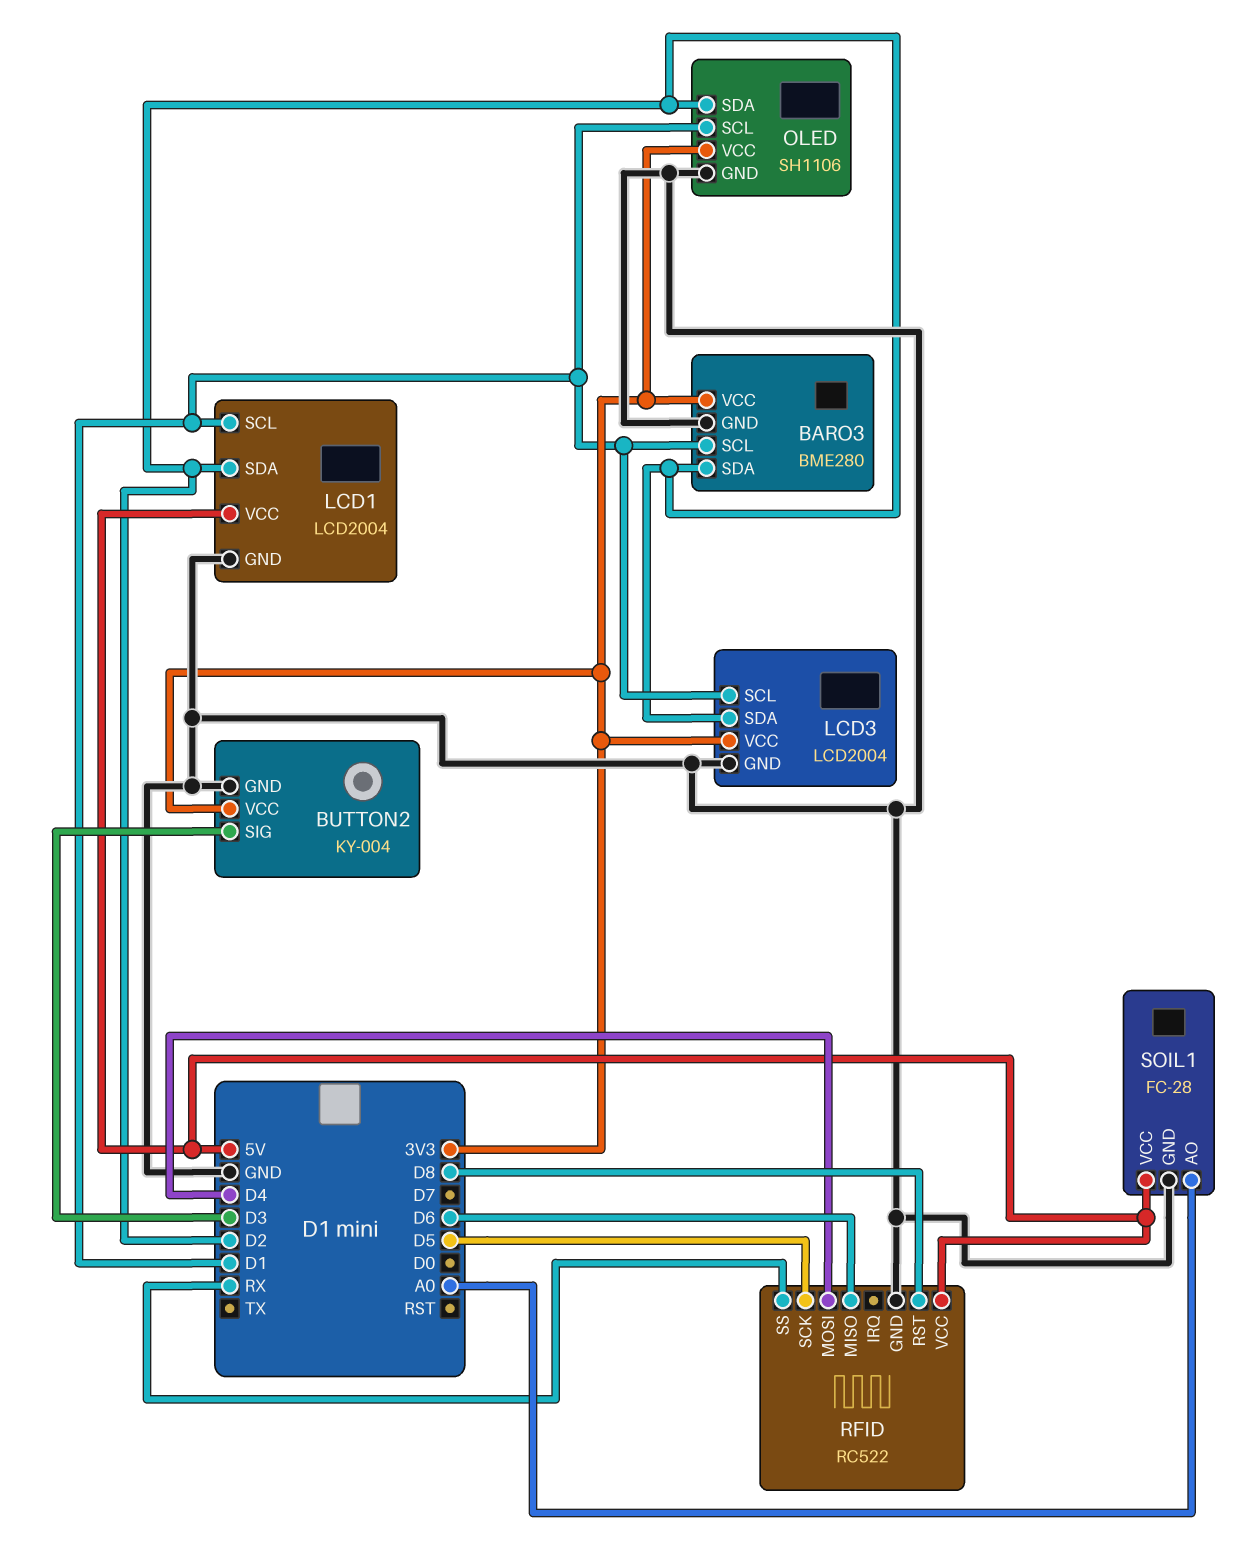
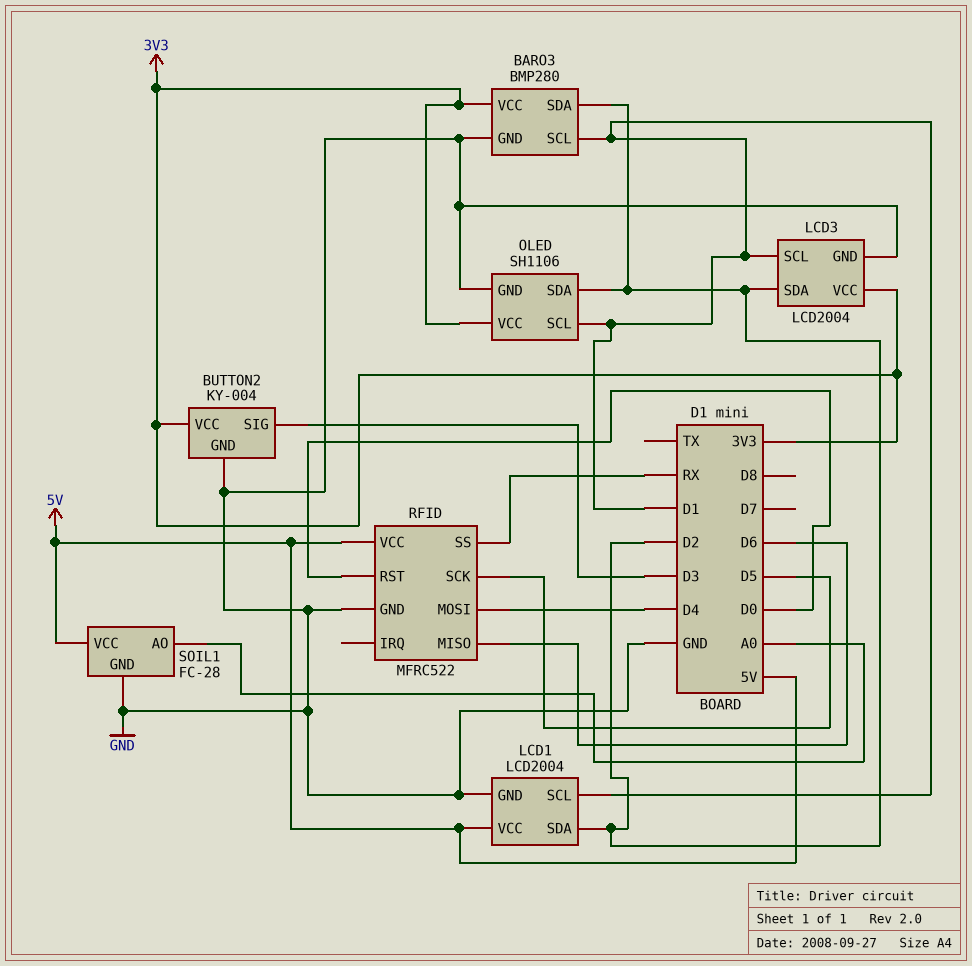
BARO3: BME280 -> BMP280
RFID: RC522 -> MFRC522
RFID pin RST: D8 -> D0

